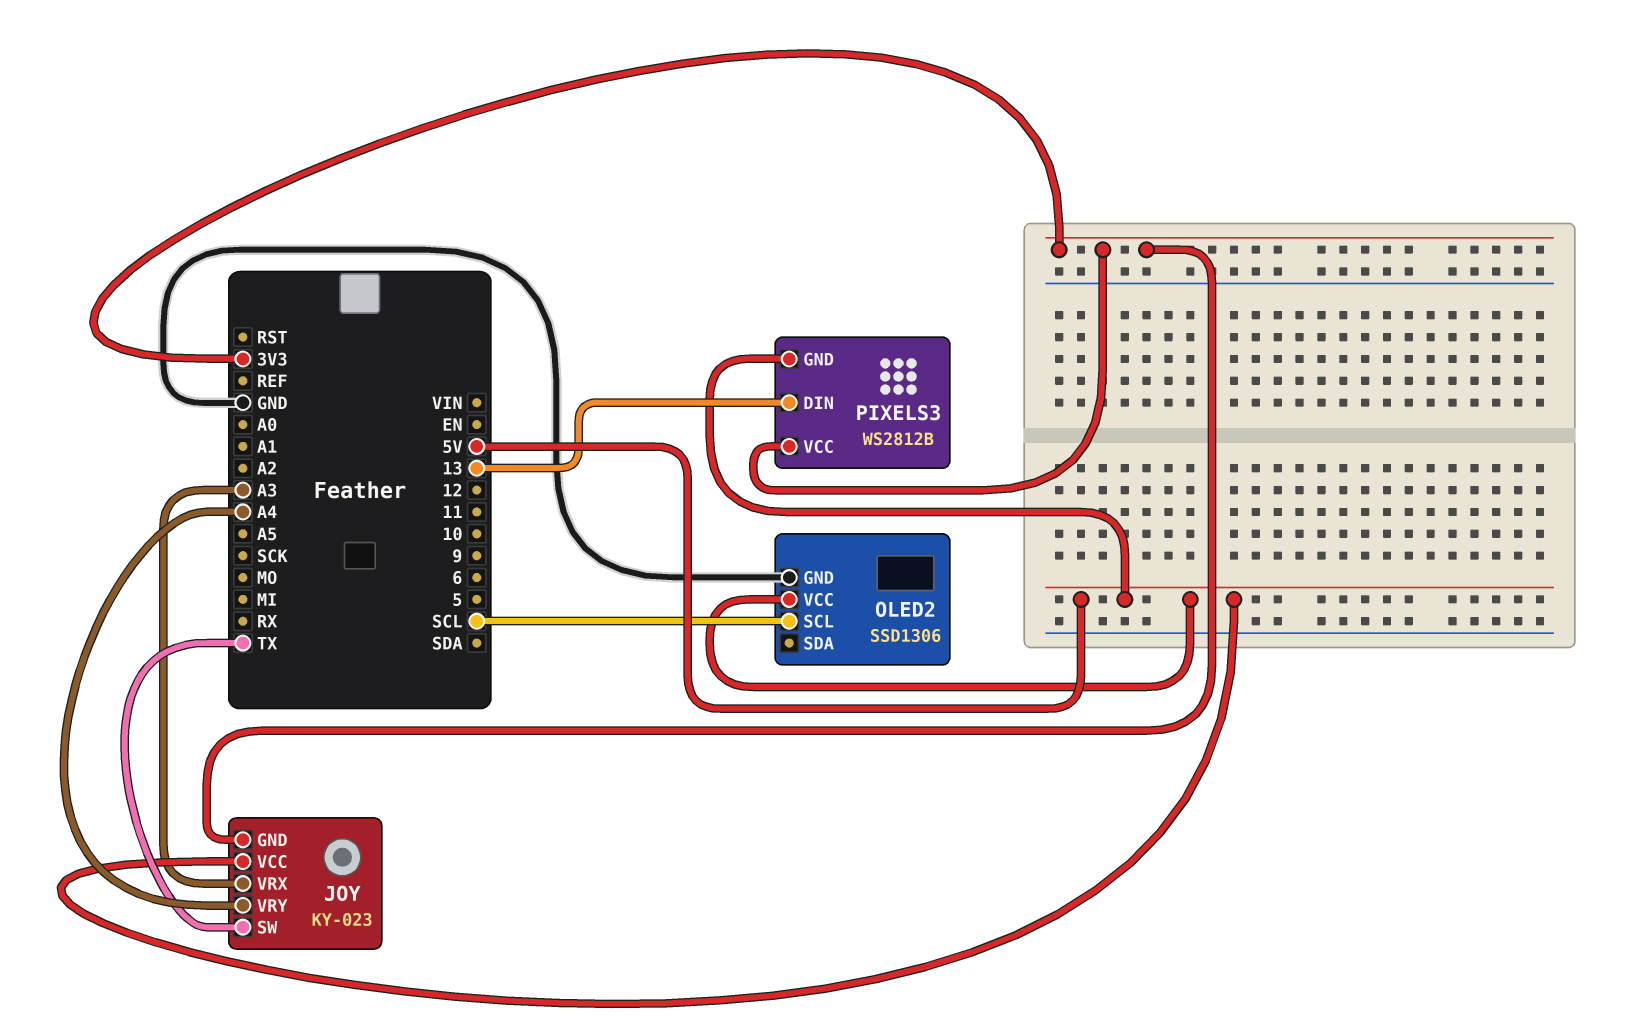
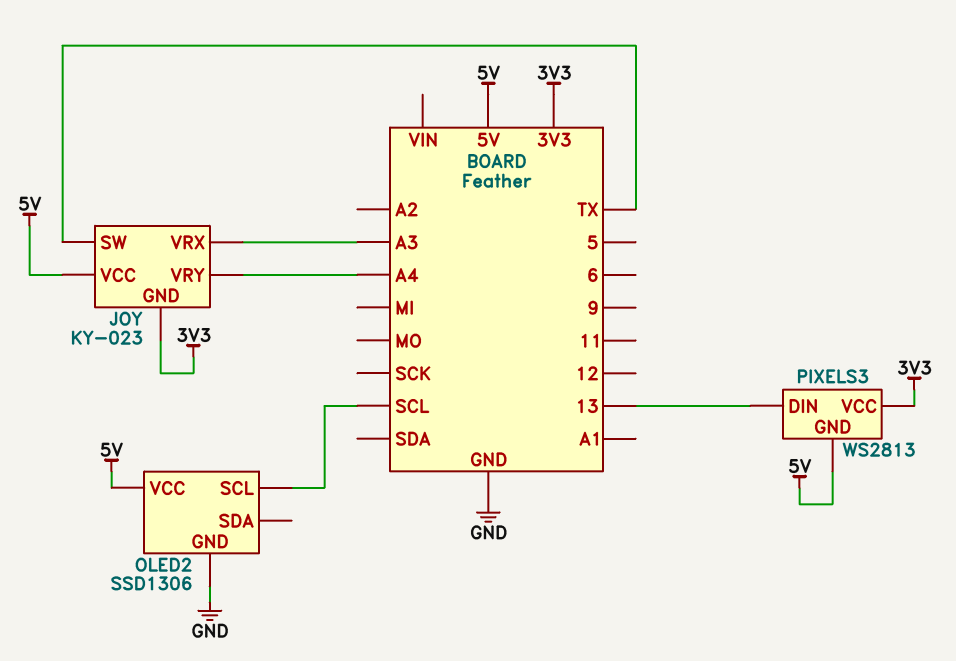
PIXELS3: WS2812B -> WS2813

